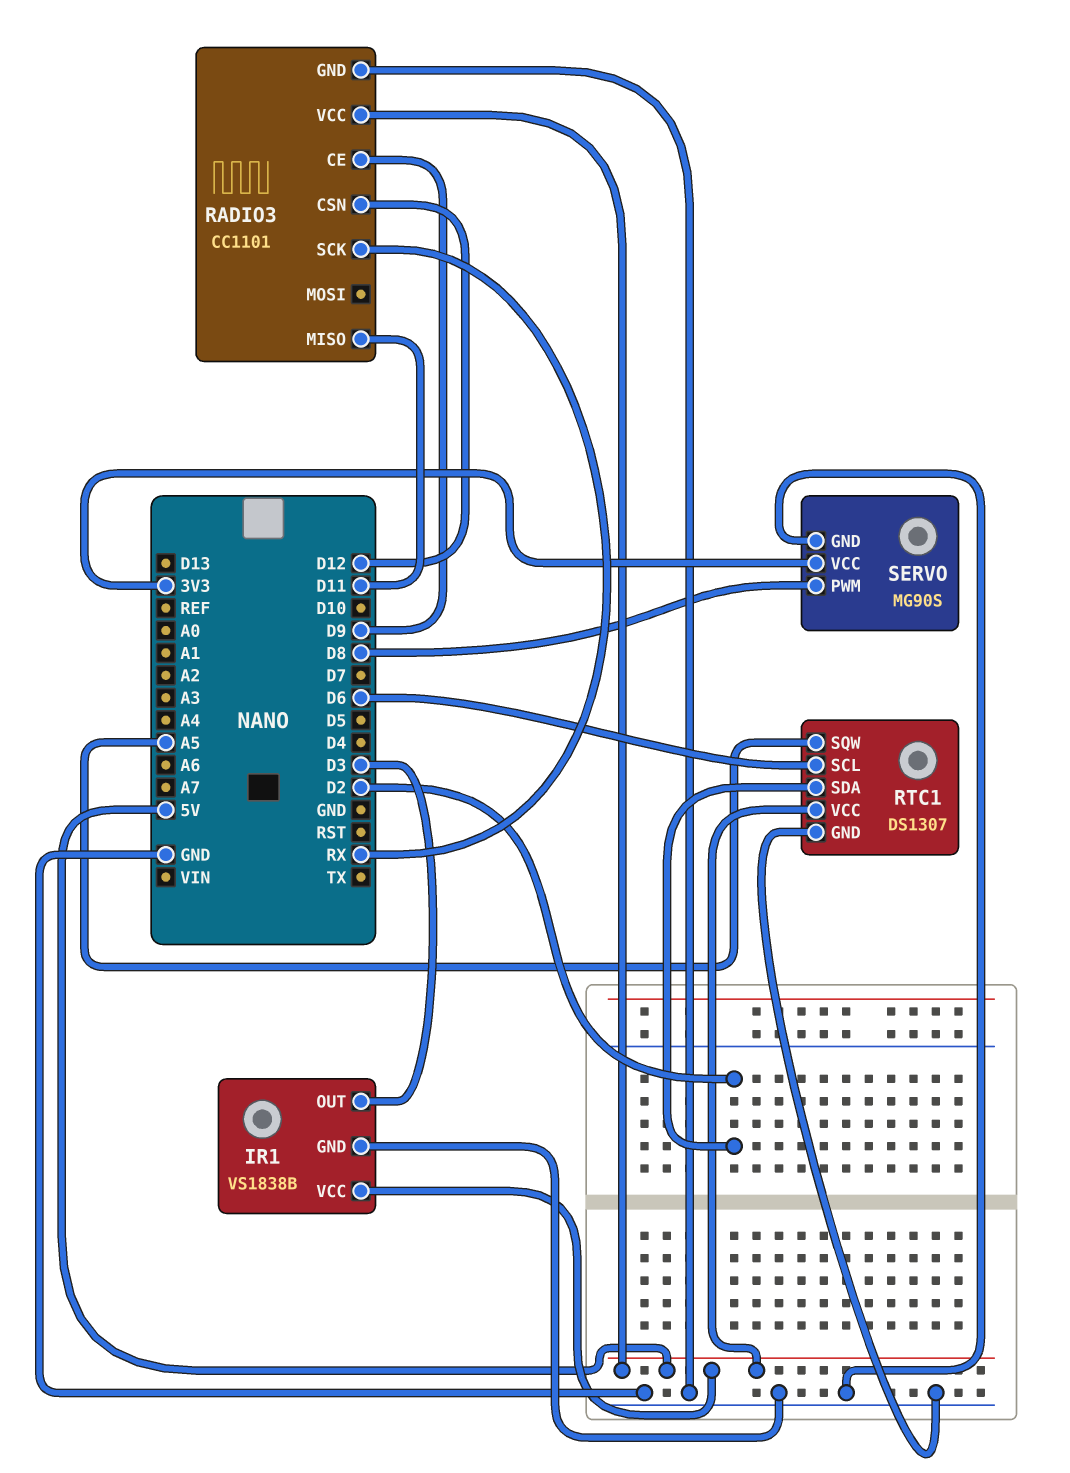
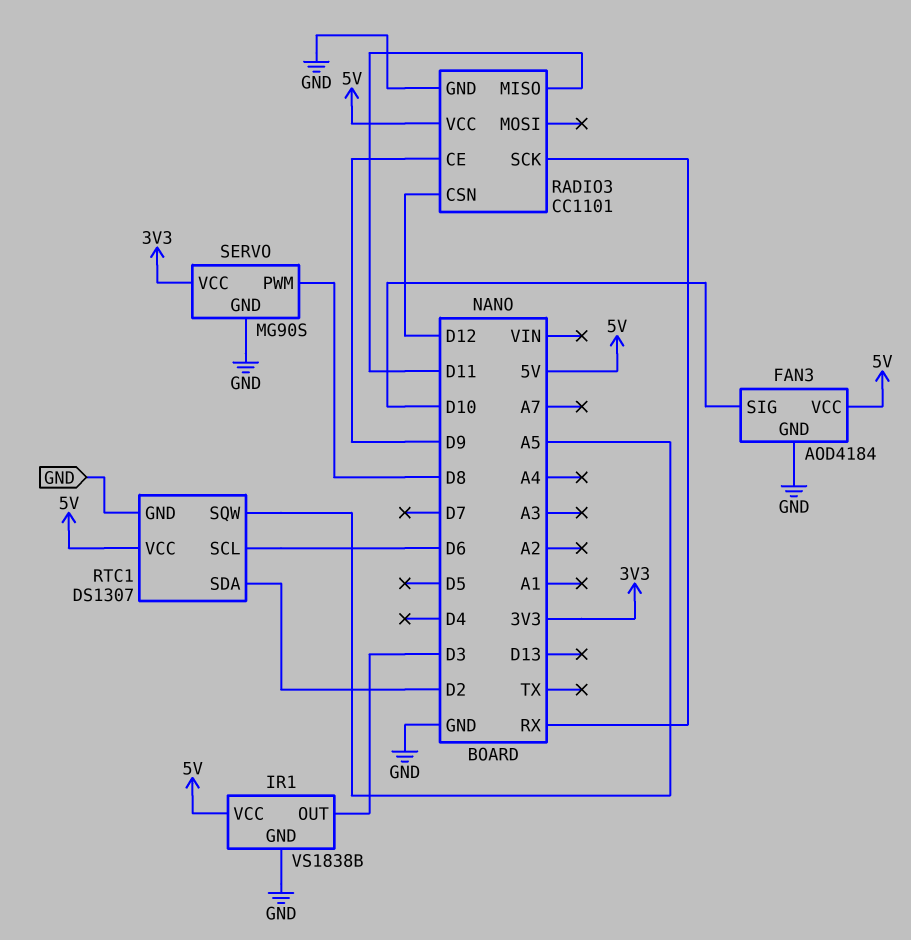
FAN3: none -> AOD4184
FAN3 pin GND: none -> GND
FAN3 pin SIG: none -> D10
FAN3 pin VCC: none -> 5V

